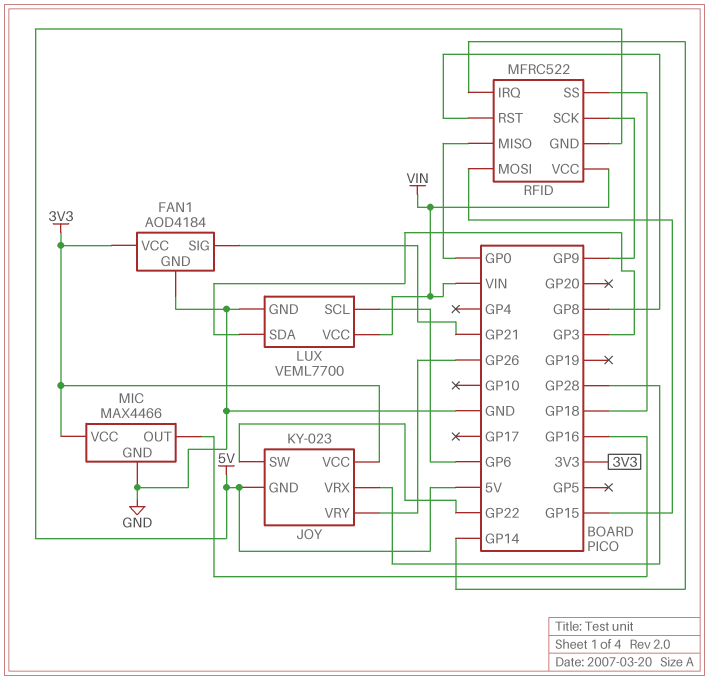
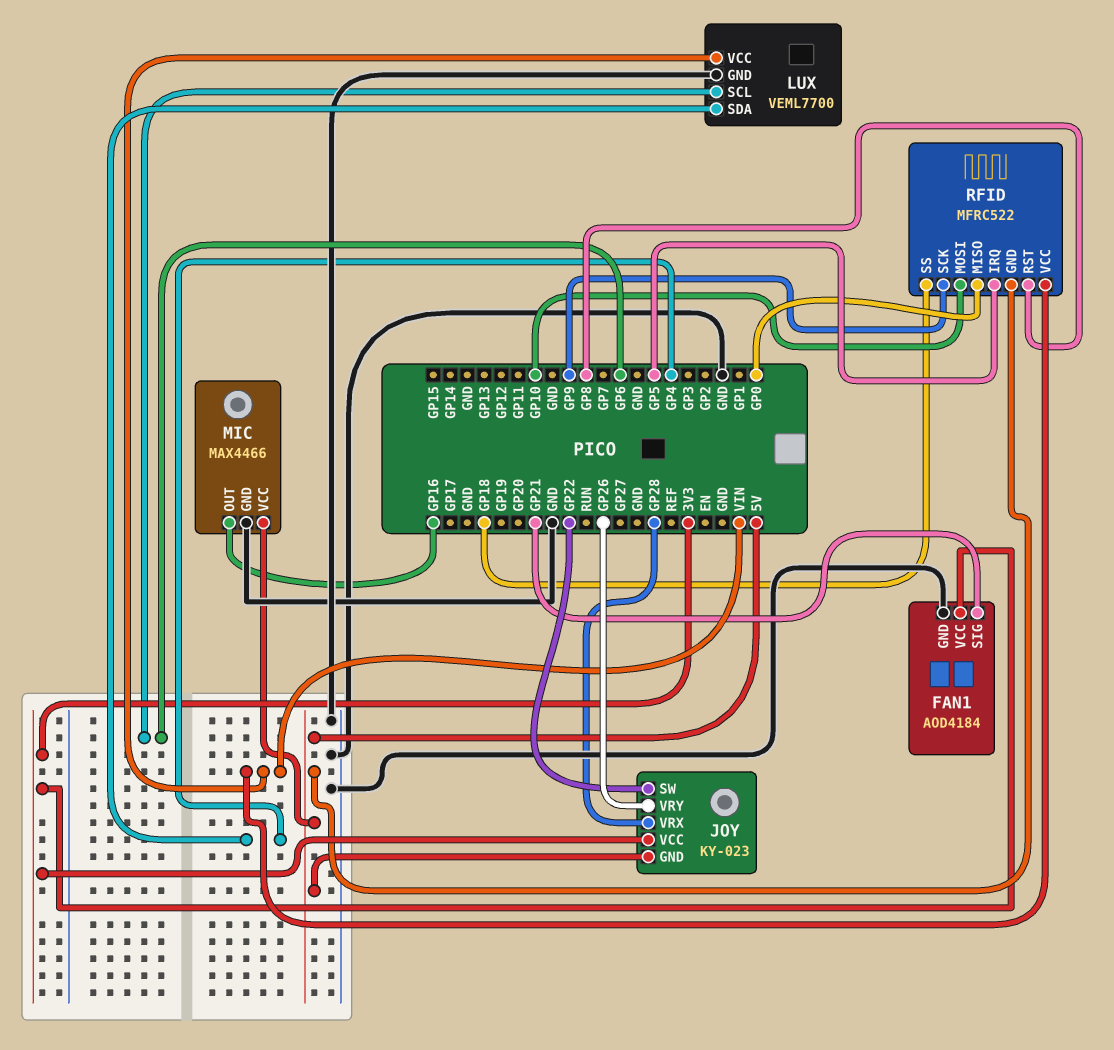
LUX pin SDA: GP3 -> GP4
MIC pin VCC: 3V3 -> 5V
RFID pin IRQ: GP14 -> GP5
RFID pin MOSI: GP15 -> GP10

